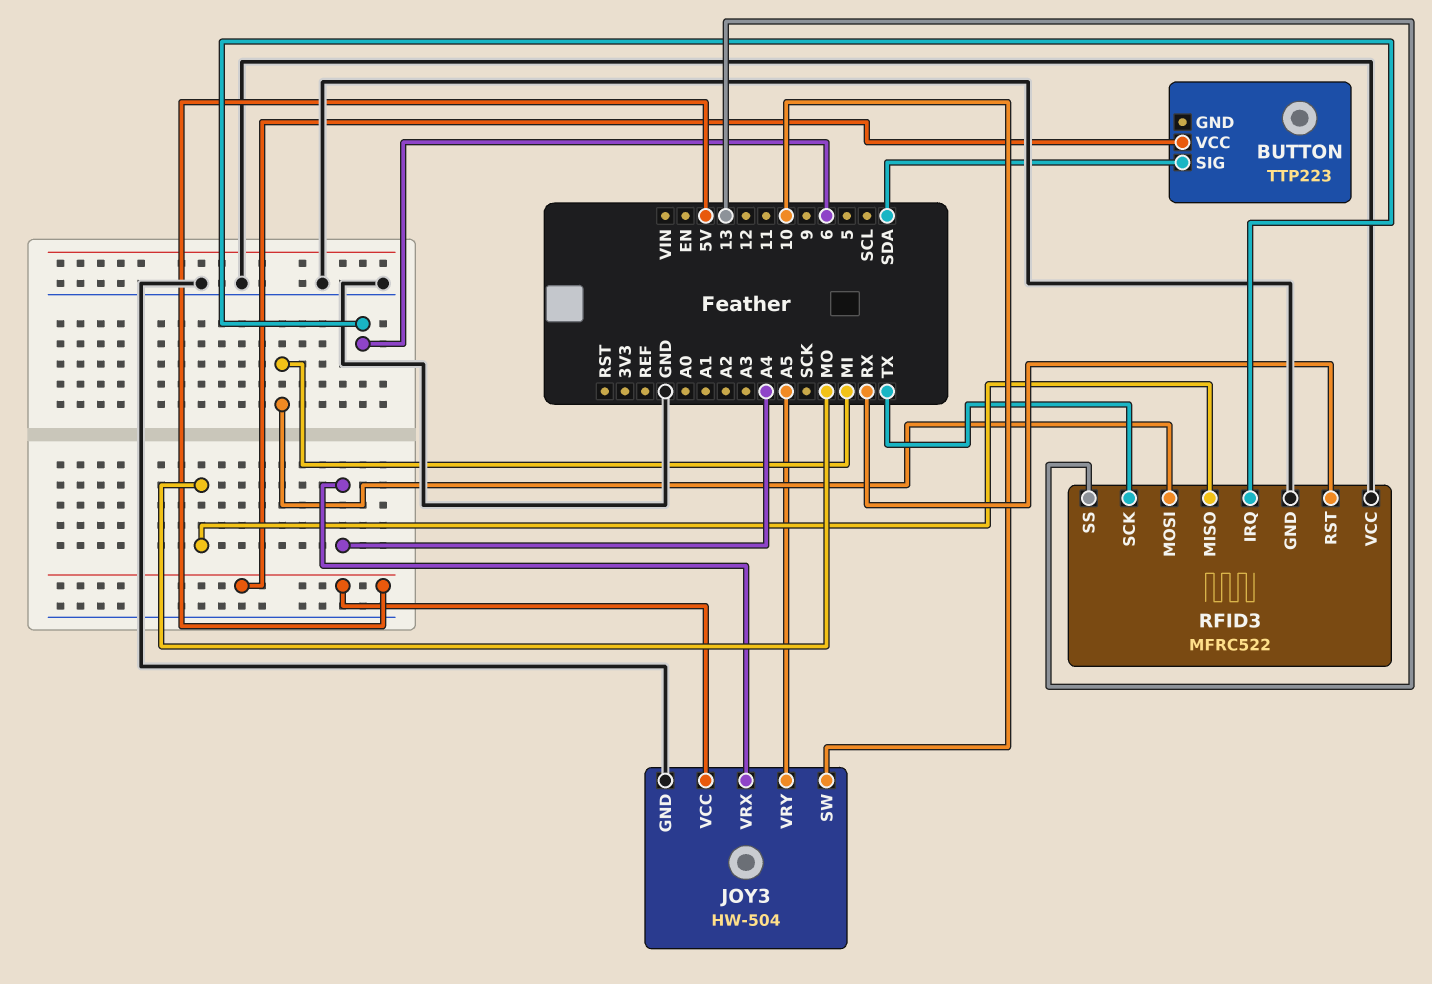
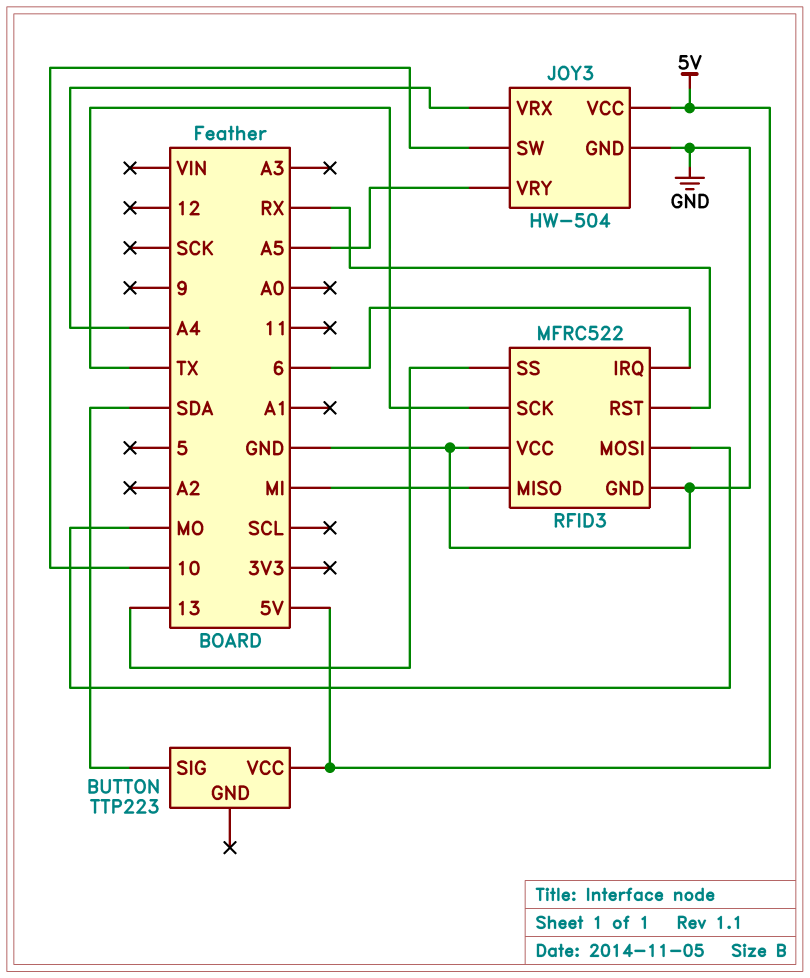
RFID3 pin MISO: MO -> MI
RFID3 pin MOSI: MI -> MO

